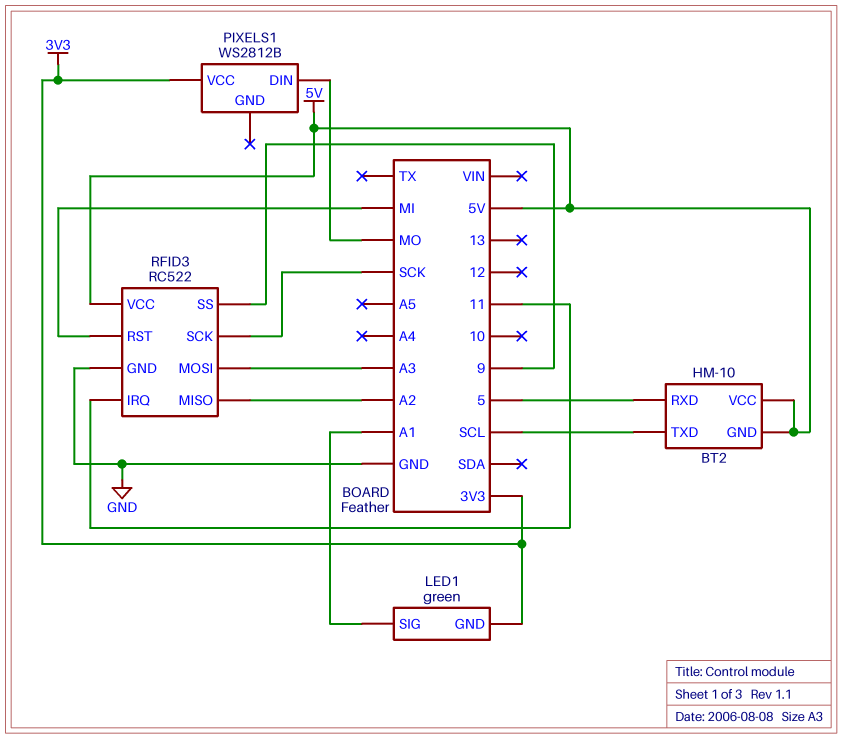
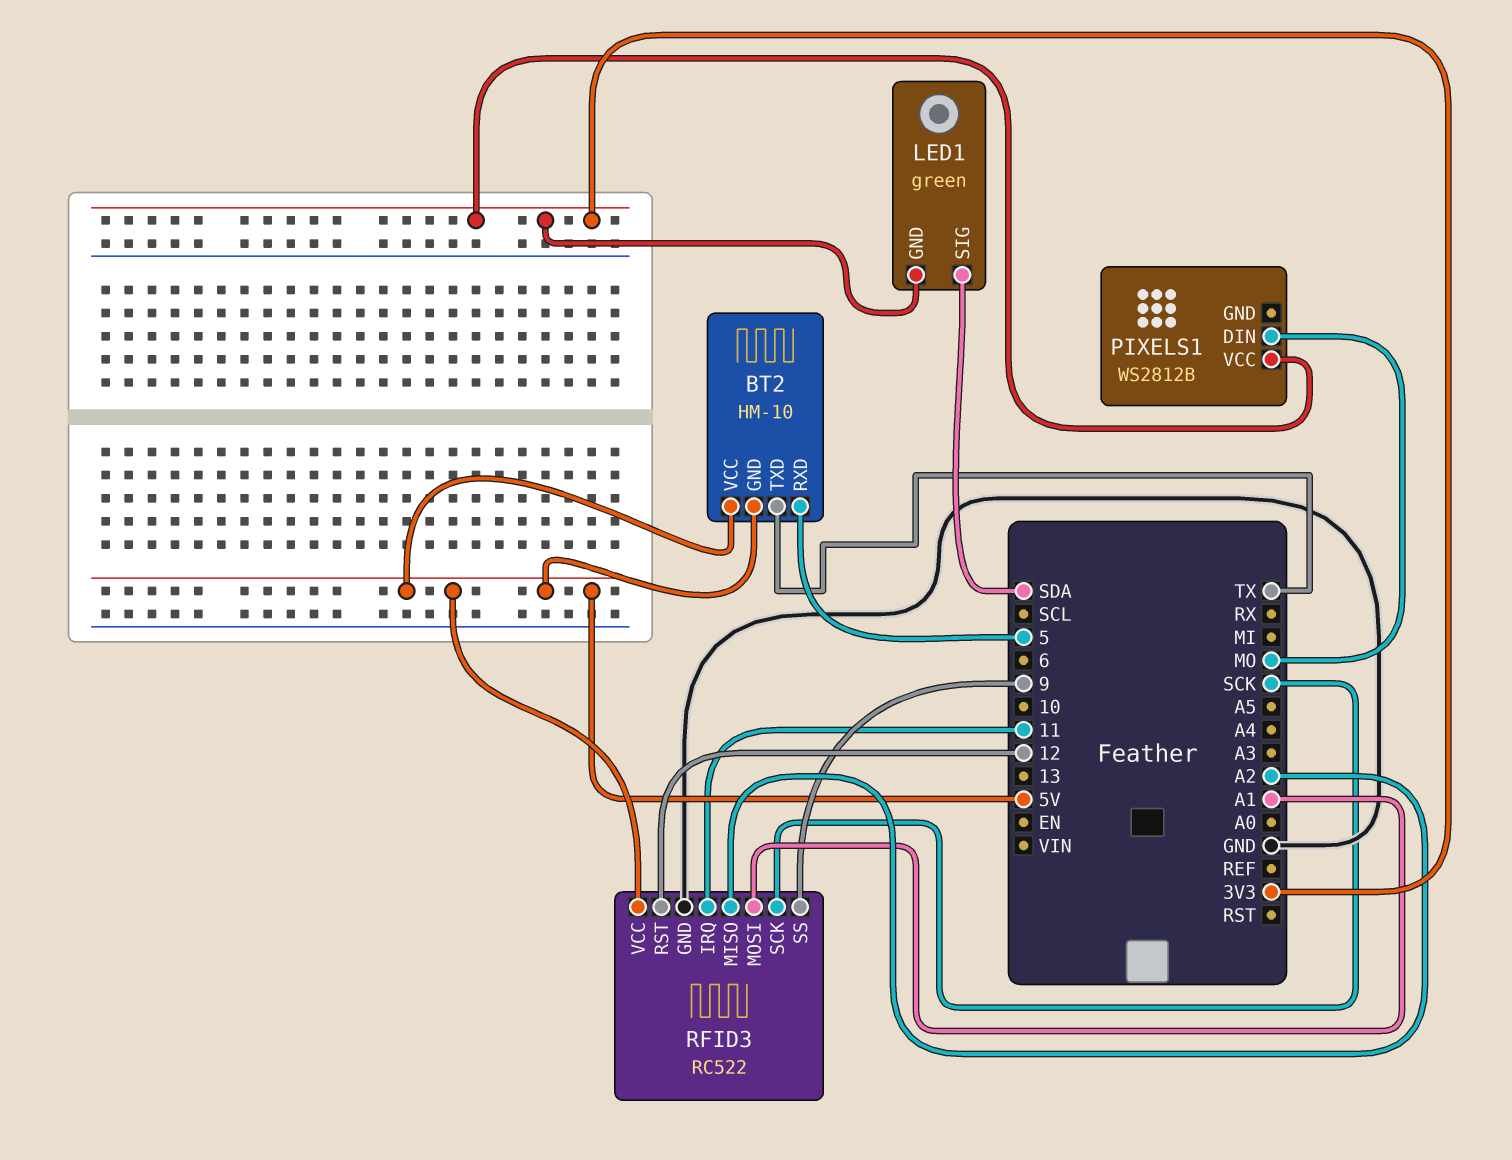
BT2 pin TXD: SCL -> TX
LED1 pin SIG: A1 -> SDA
RFID3 pin MOSI: A3 -> A1
RFID3 pin RST: MI -> 12

